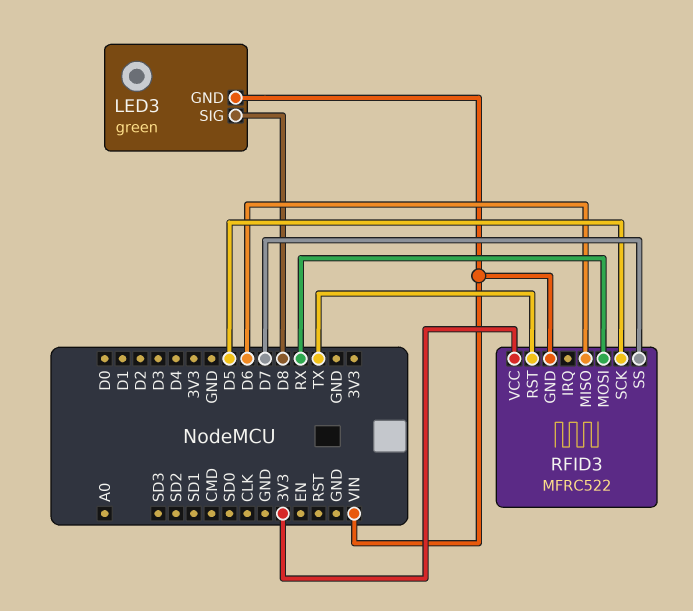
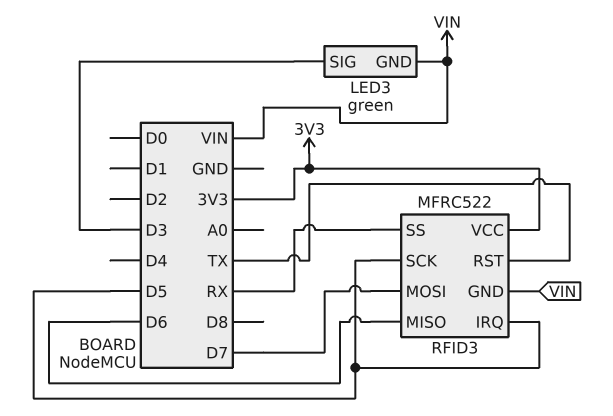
LED3 pin SIG: D8 -> D3
RFID3 pin IRQ: none -> D5
RFID3 pin MOSI: RX -> D7
RFID3 pin SS: D7 -> RX

